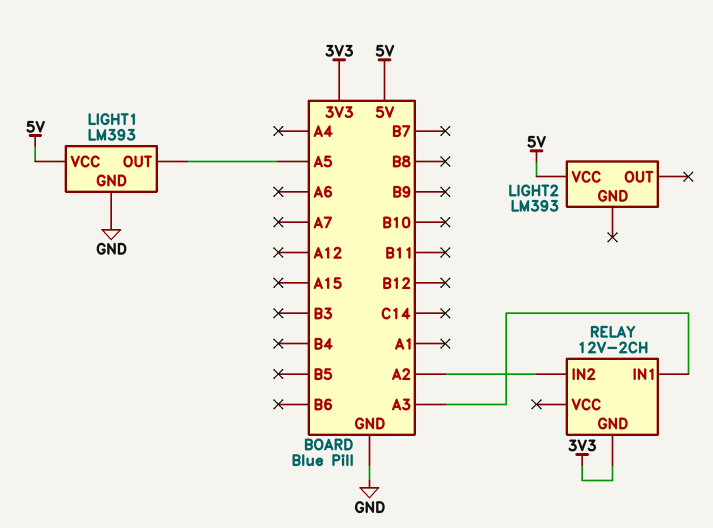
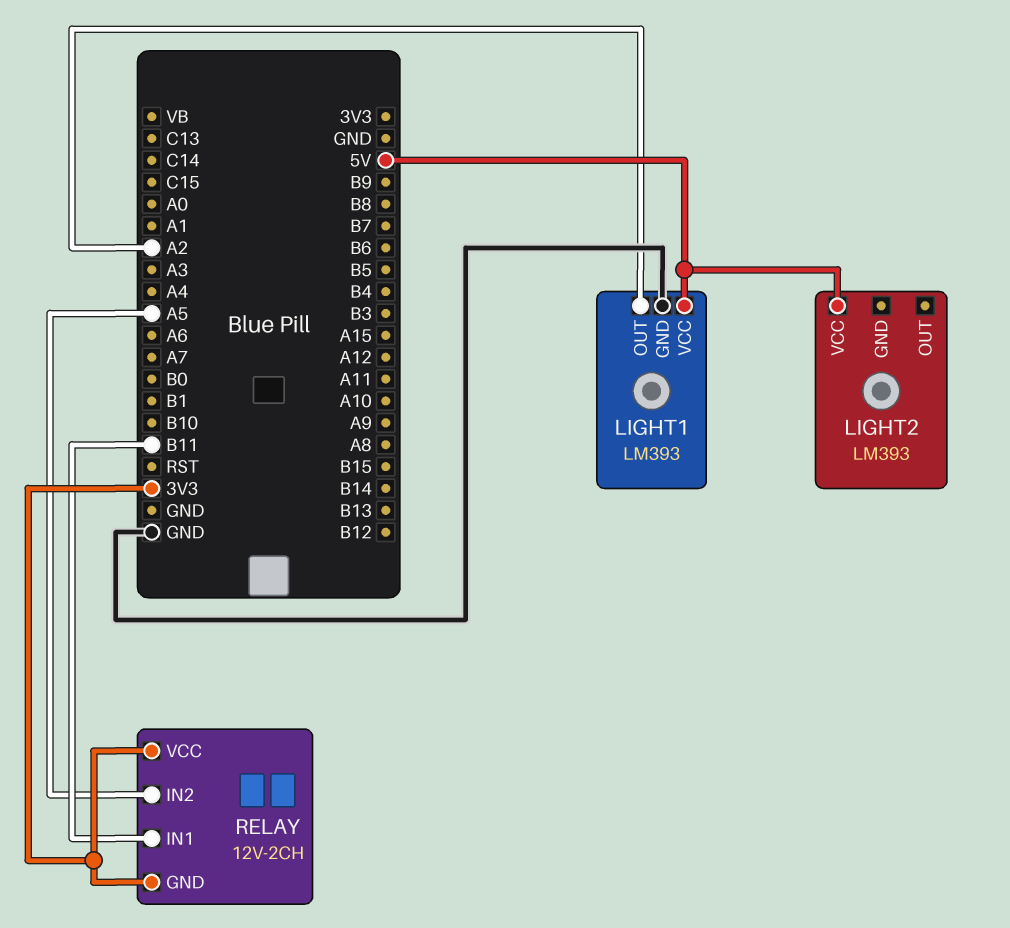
LIGHT1 pin OUT: A5 -> A2
RELAY pin IN1: A3 -> B11
RELAY pin IN2: A2 -> A5
RELAY pin VCC: none -> 3V3

